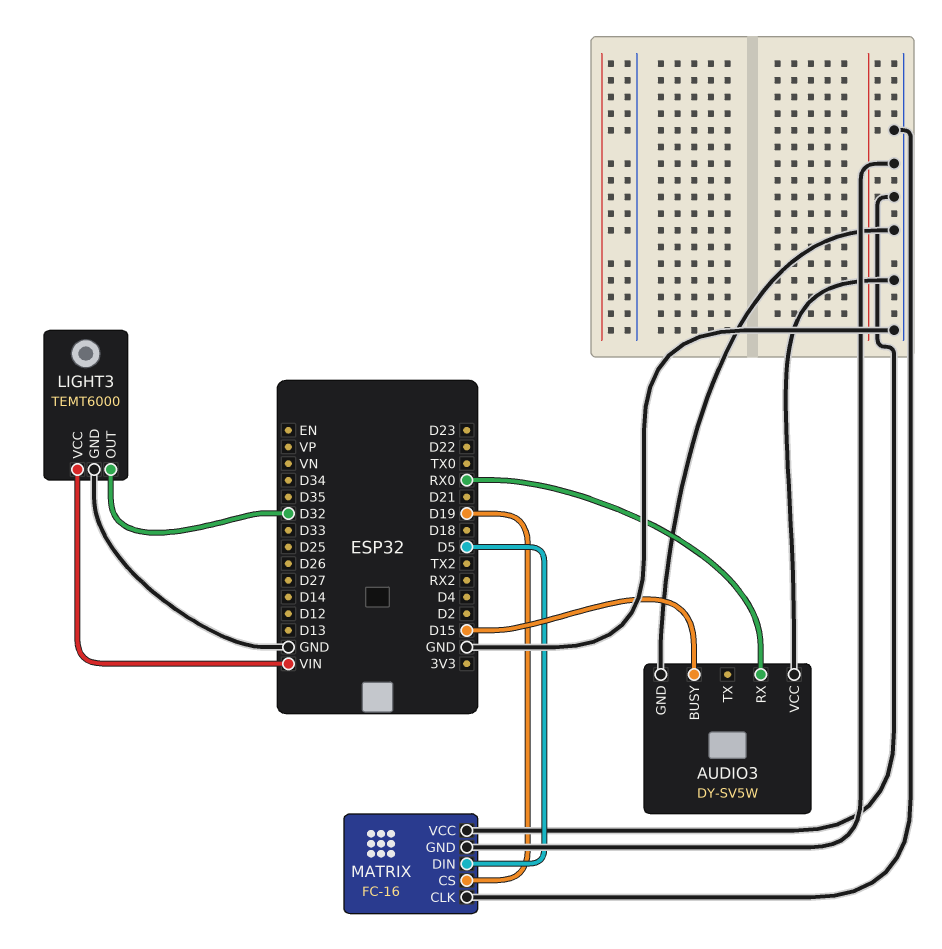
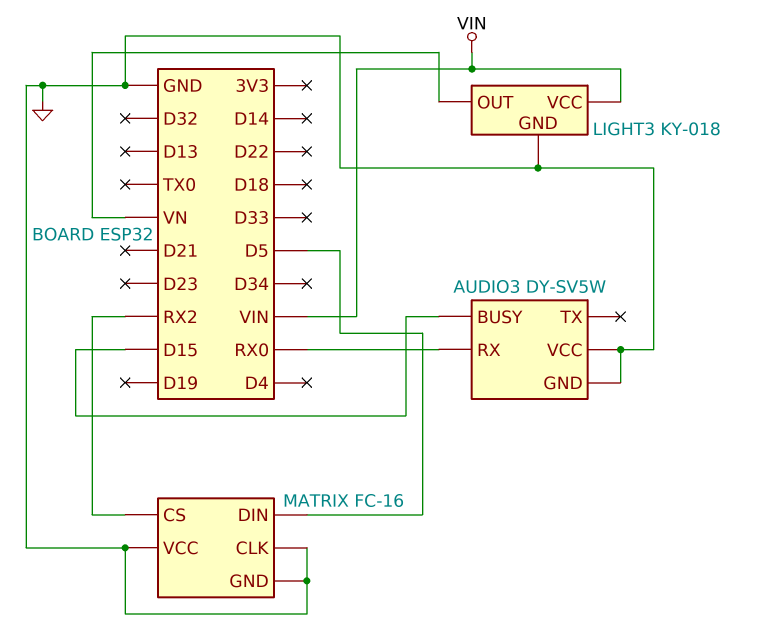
LIGHT3: TEMT6000 -> KY-018
LIGHT3 pin OUT: D32 -> VN
MATRIX pin CS: D19 -> RX2

